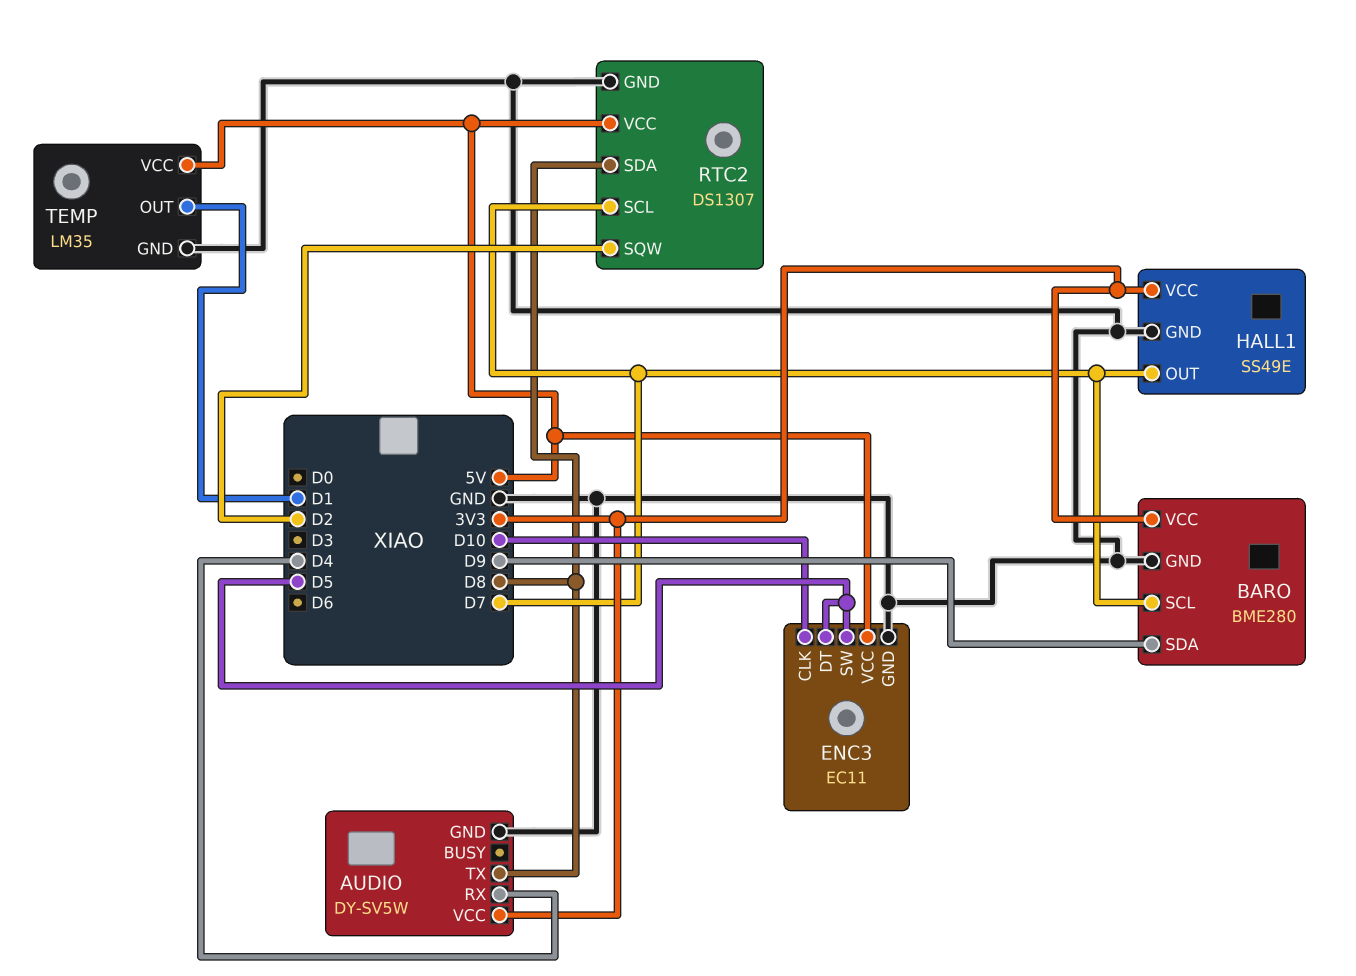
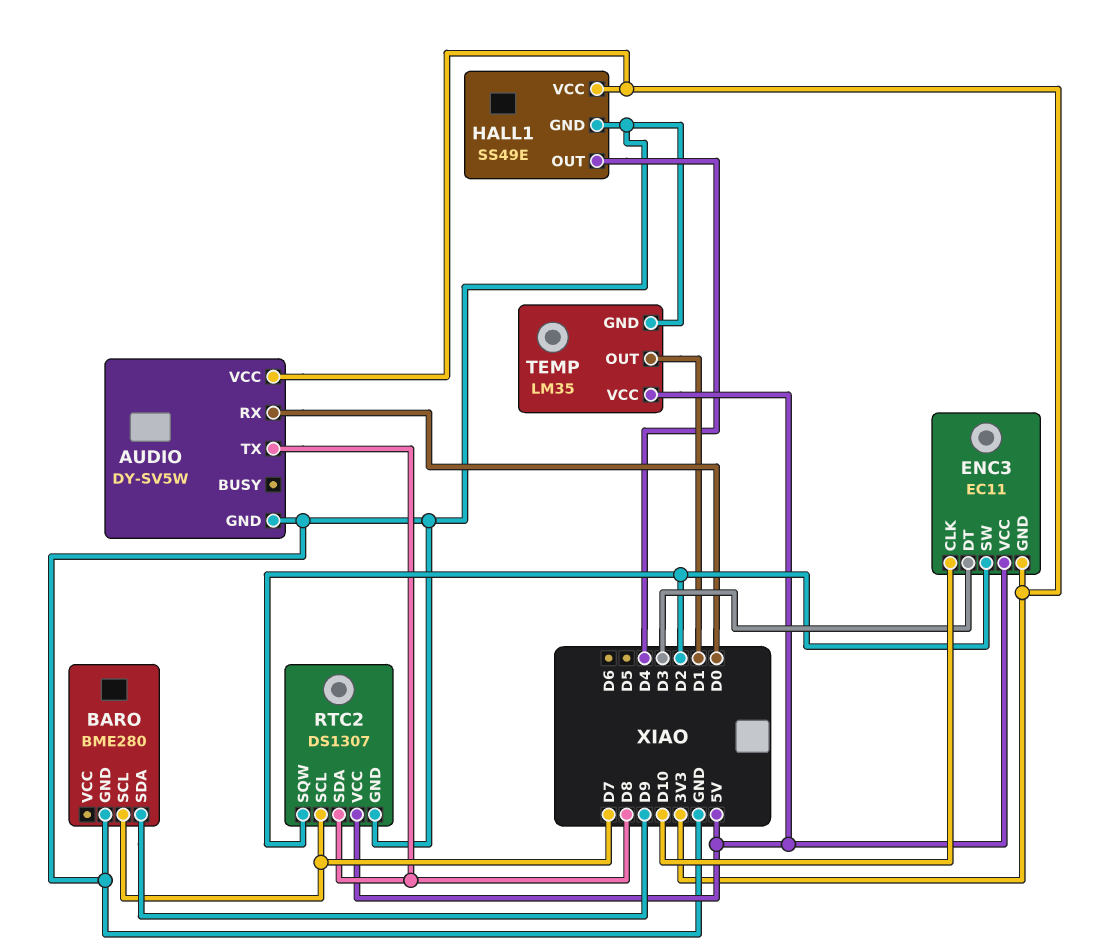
AUDIO pin RX: D4 -> D0
BARO pin VCC: 3V3 -> none
ENC3 pin DT: D5 -> D3
ENC3 pin GND: GND -> 3V3
ENC3 pin SW: D5 -> D2
HALL1 pin OUT: D7 -> D4

